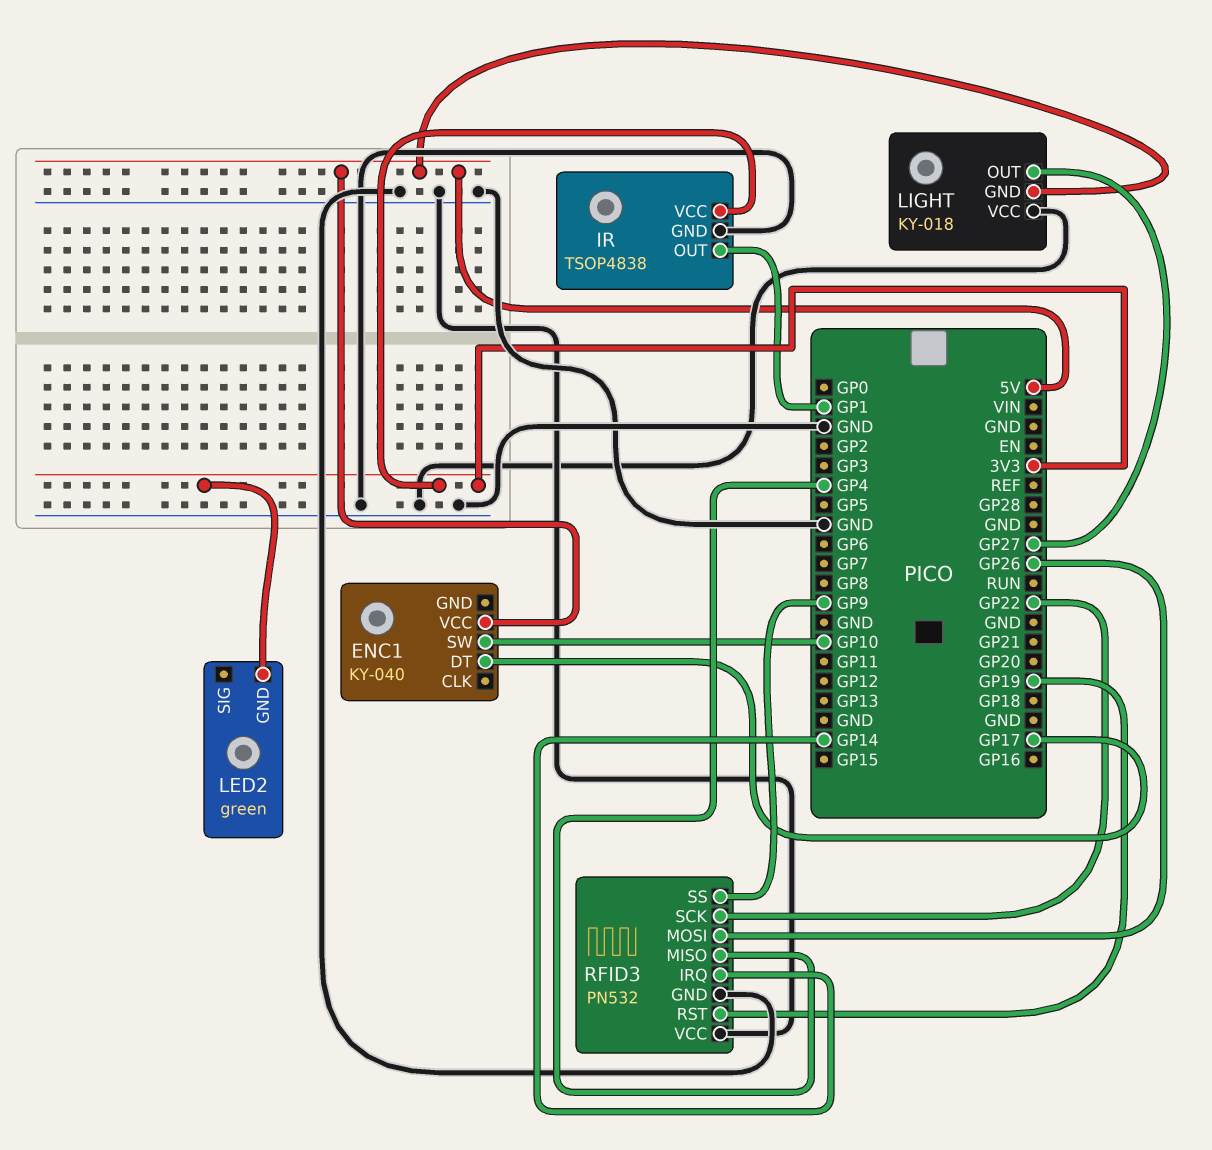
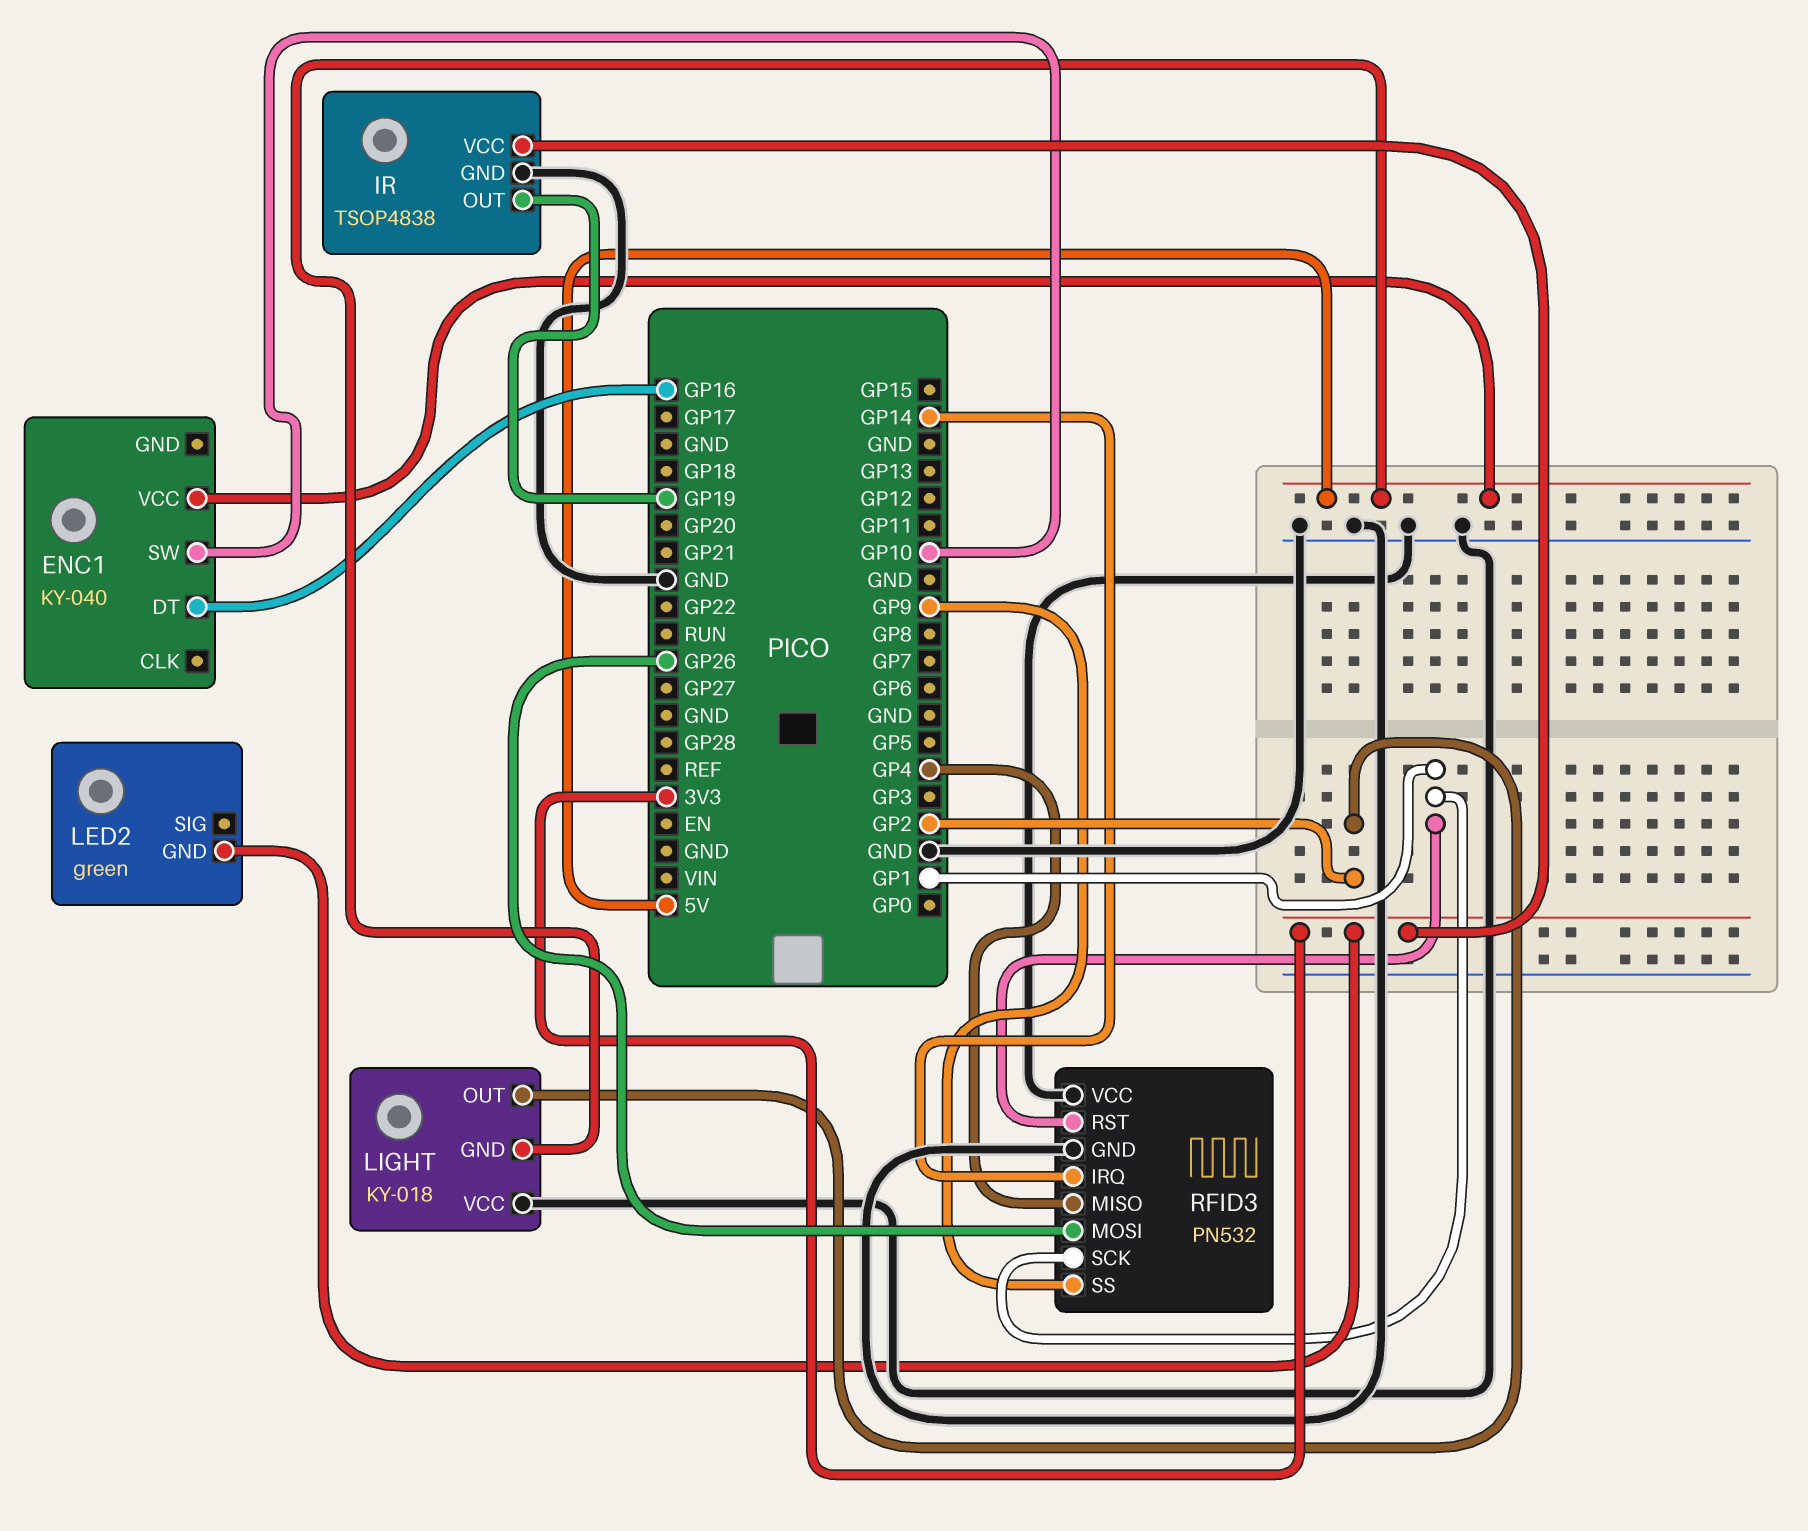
ENC1 pin DT: GP17 -> GP16
IR pin OUT: GP1 -> GP19
LIGHT pin OUT: GP27 -> GP2
RFID3 pin RST: GP19 -> GP1
RFID3 pin SCK: GP22 -> GP1

